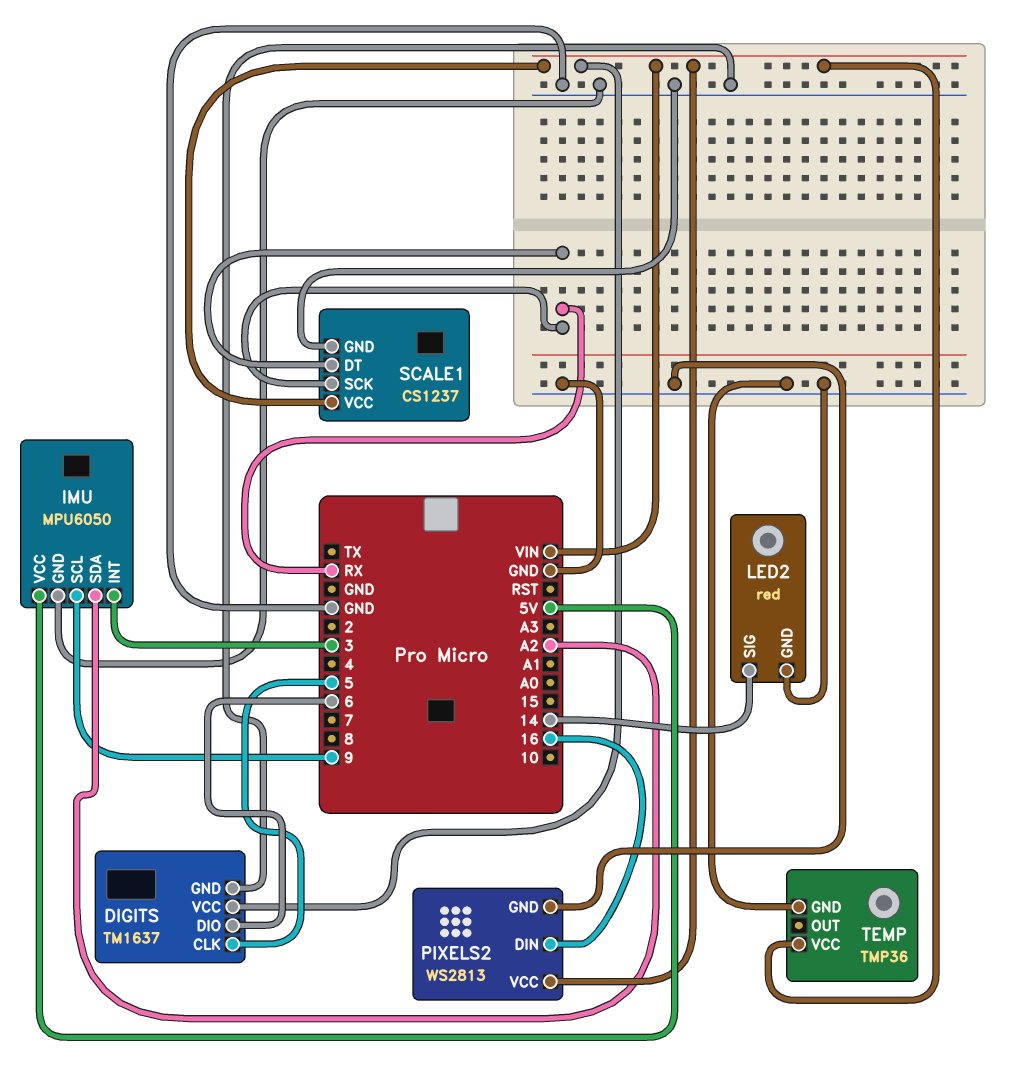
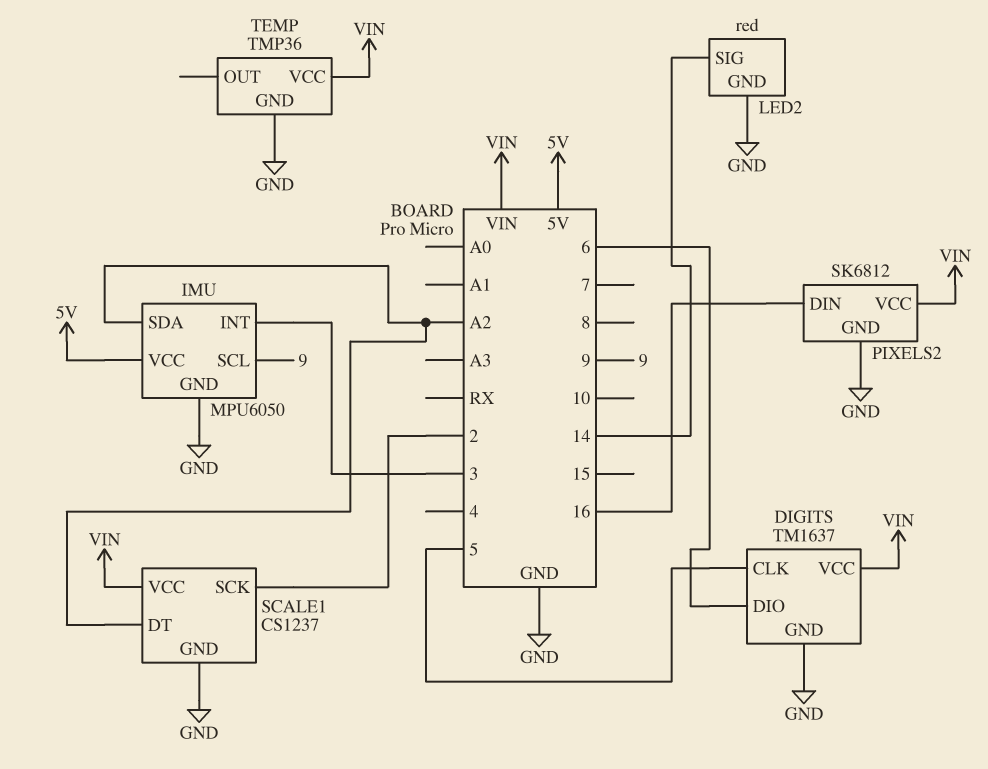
PIXELS2: WS2813 -> SK6812
SCALE1 pin DT: RX -> A2
SCALE1 pin SCK: RX -> 2

